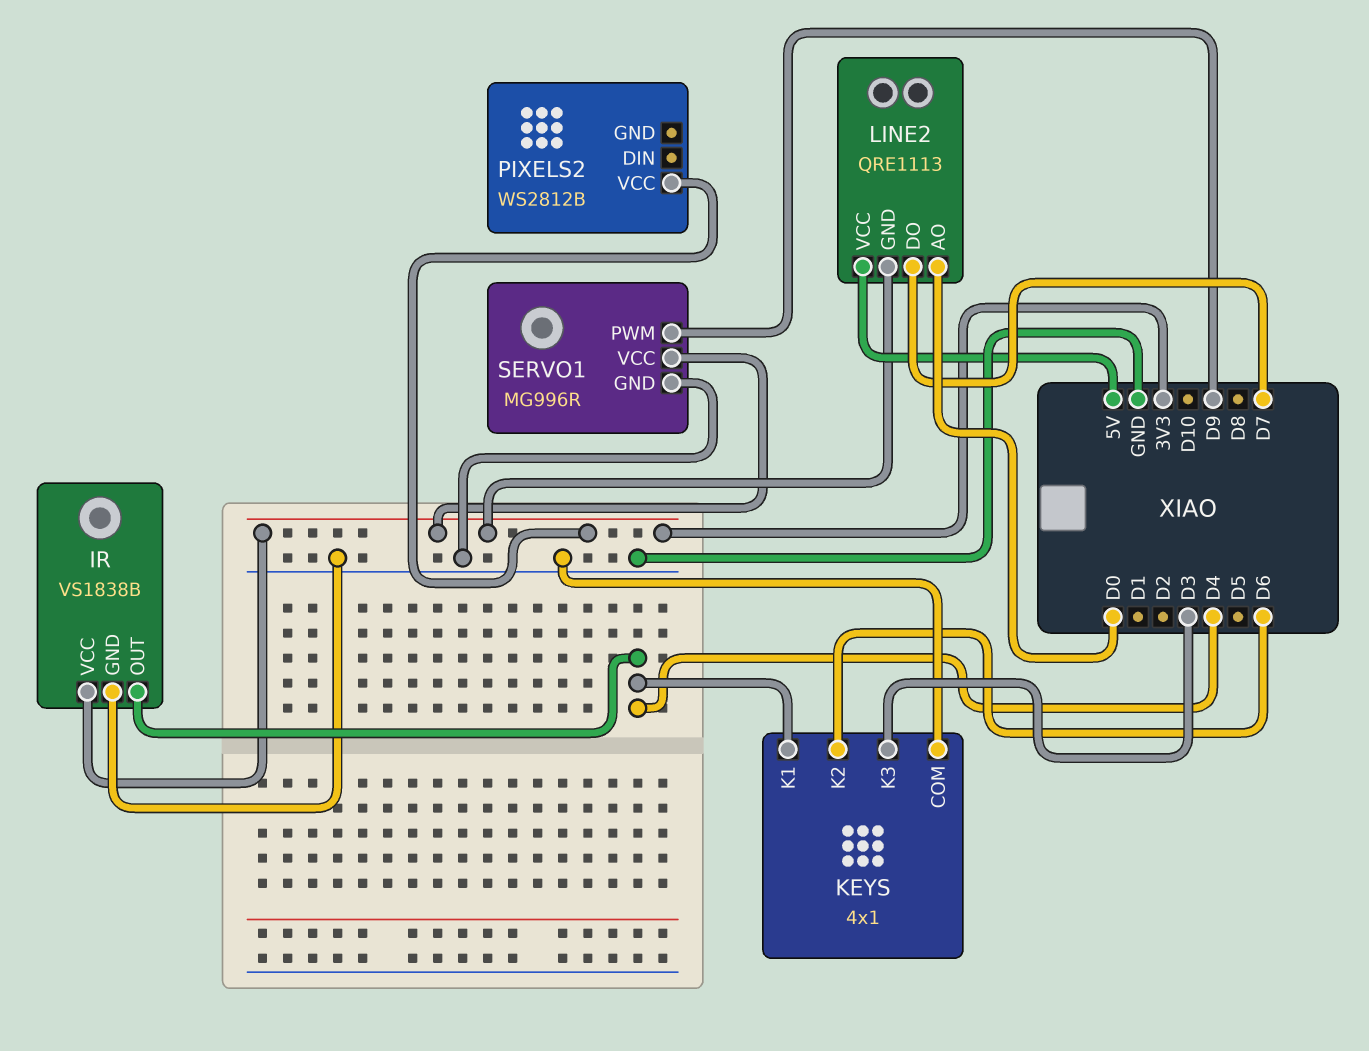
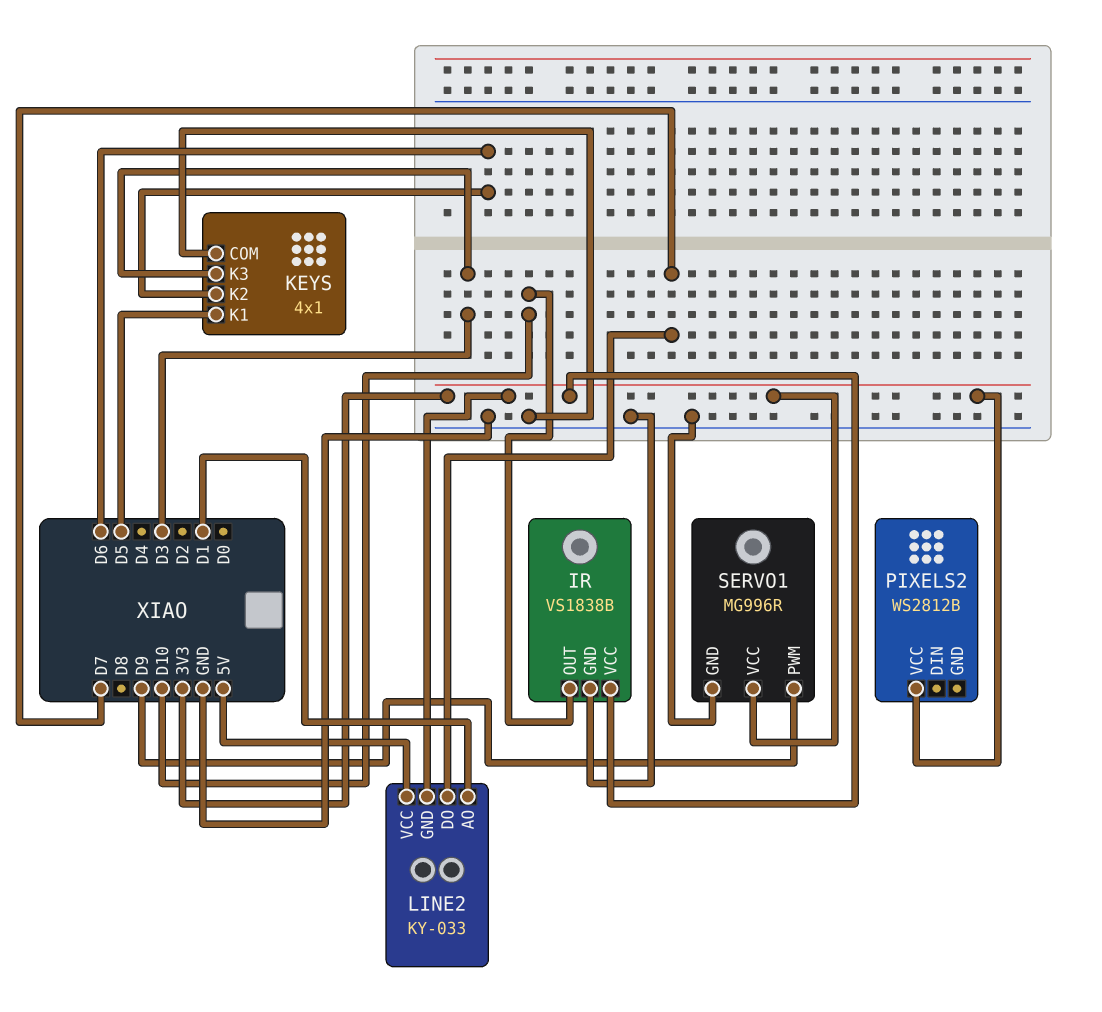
IR pin OUT: D4 -> D10
KEYS pin K1: D4 -> D5
LINE2: QRE1113 -> KY-033
LINE2 pin AO: D0 -> D1

